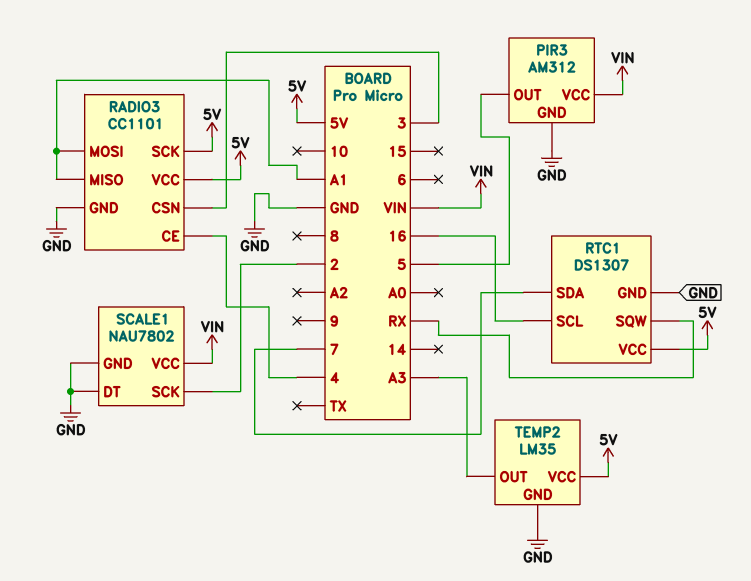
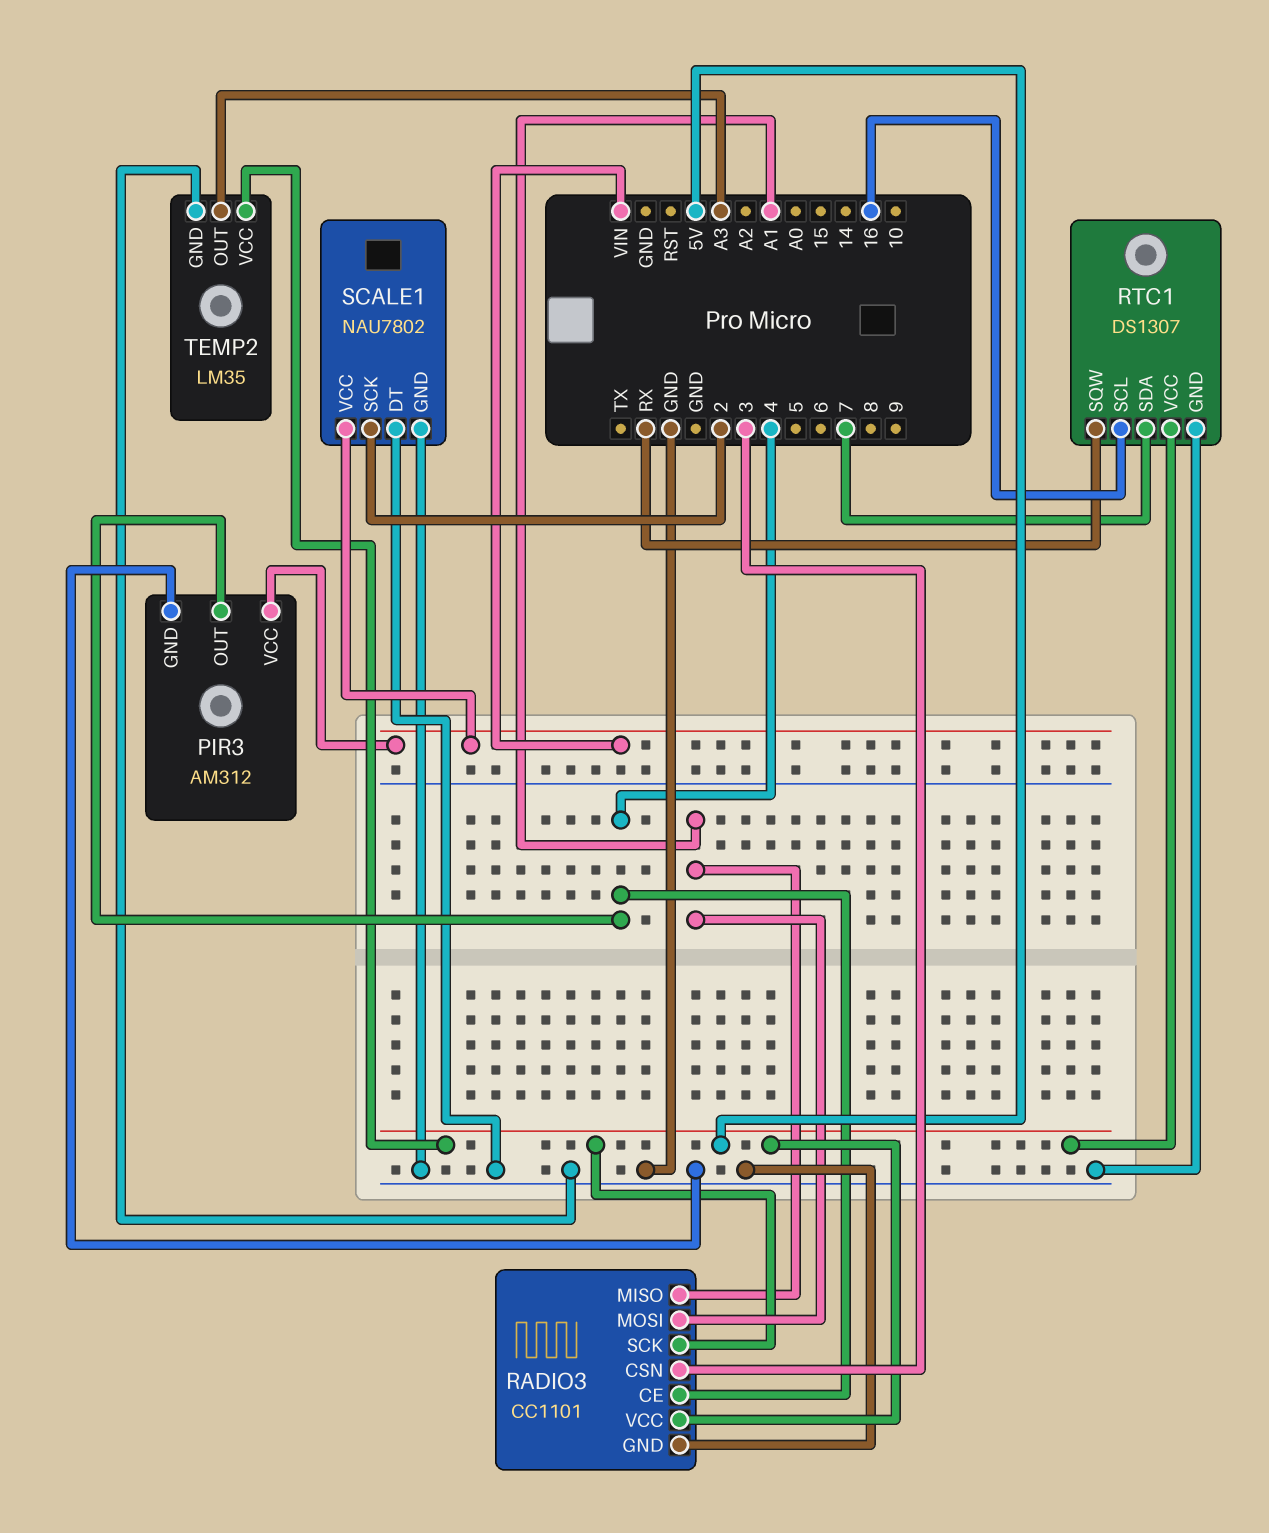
PIR3 pin OUT: 5 -> 4

